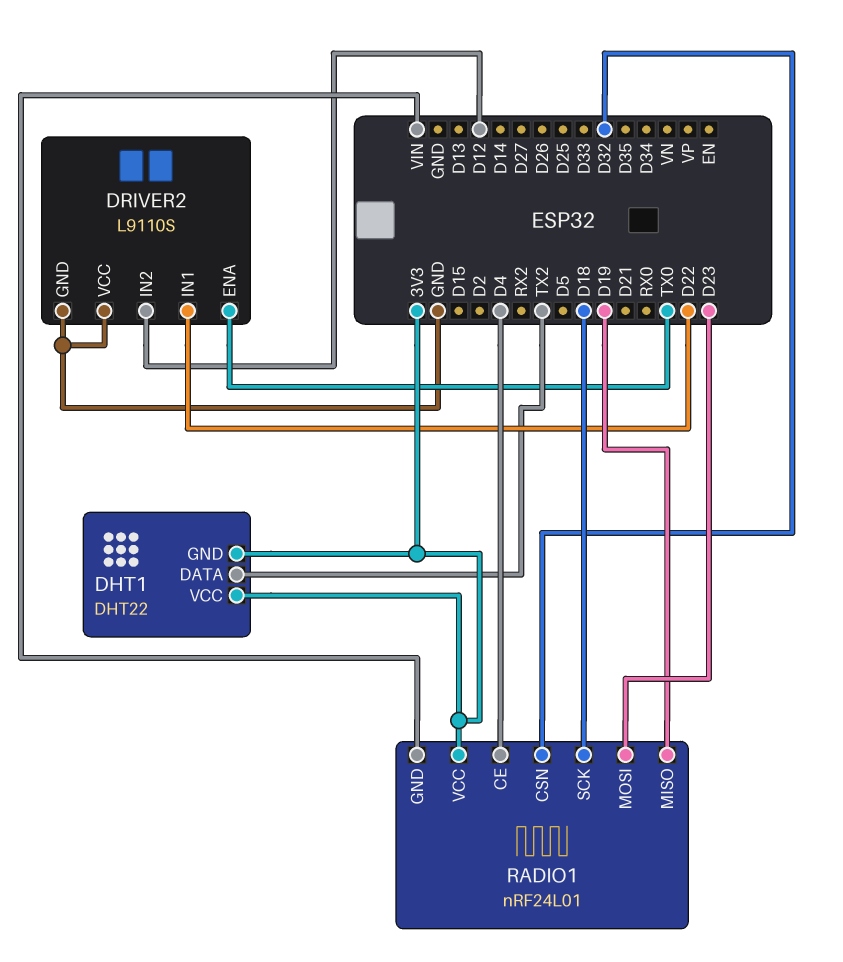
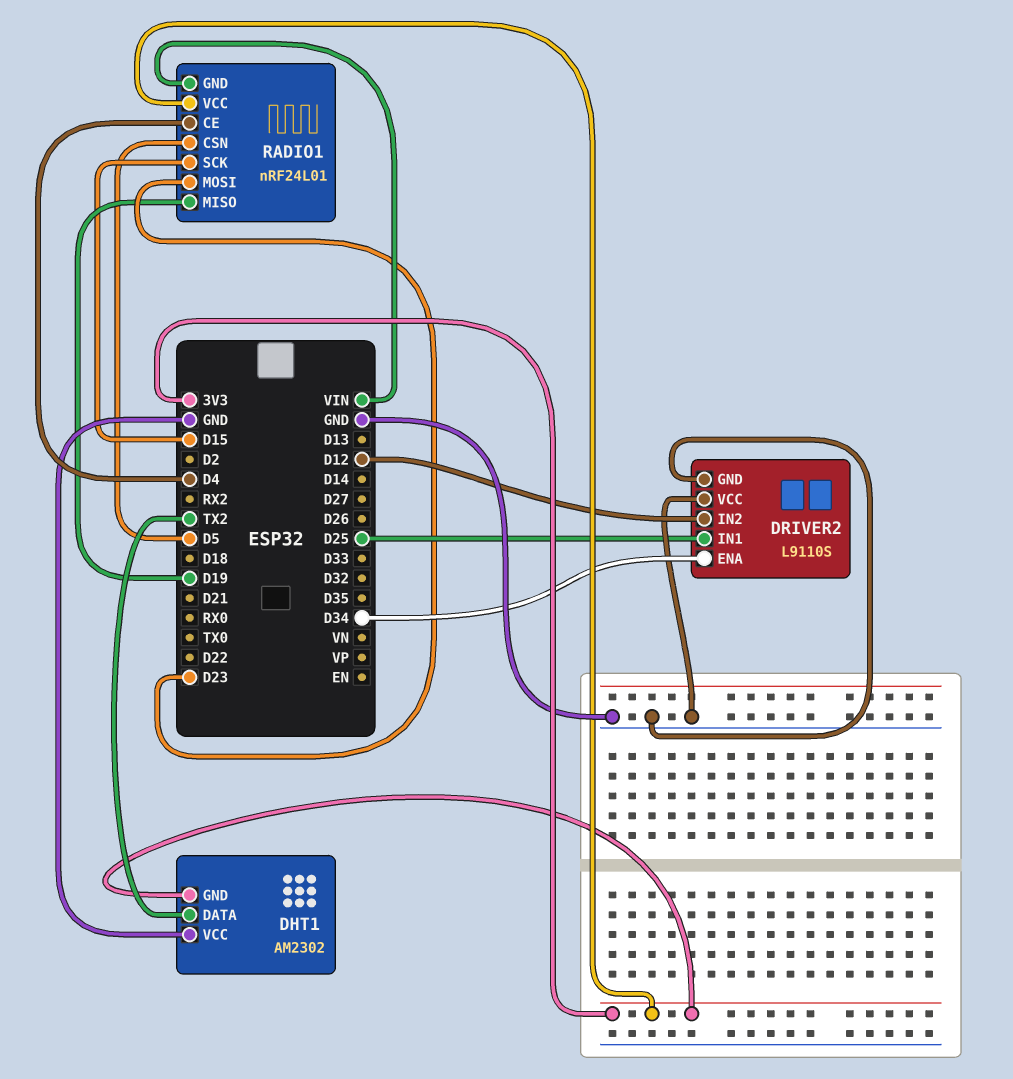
DHT1: DHT22 -> AM2302
DHT1 pin VCC: 3V3 -> GND
DRIVER2 pin ENA: TX0 -> D34
DRIVER2 pin IN1: D22 -> D25
RADIO1 pin CSN: D32 -> D5
RADIO1 pin SCK: D18 -> D15

